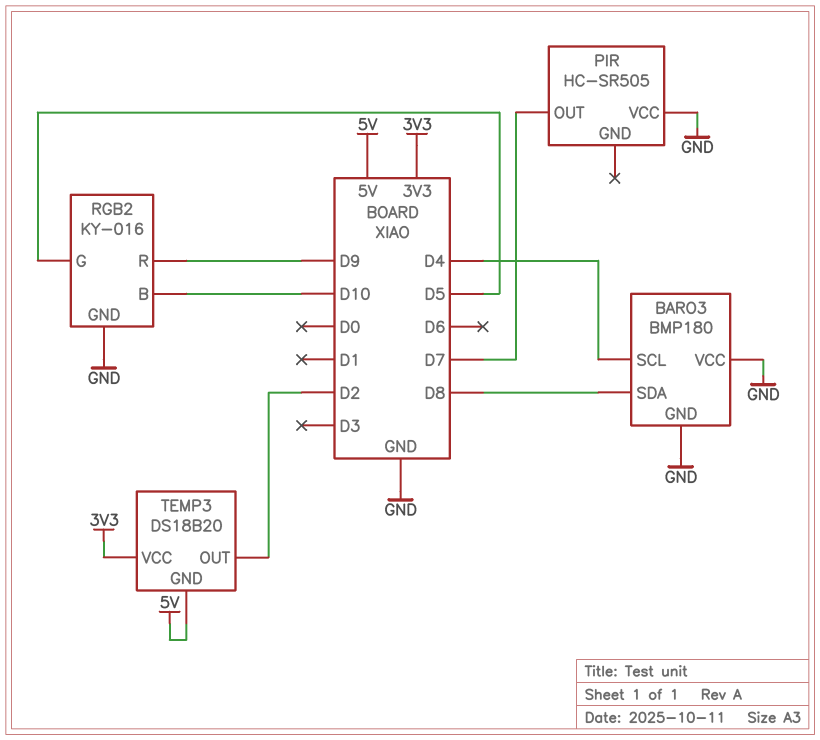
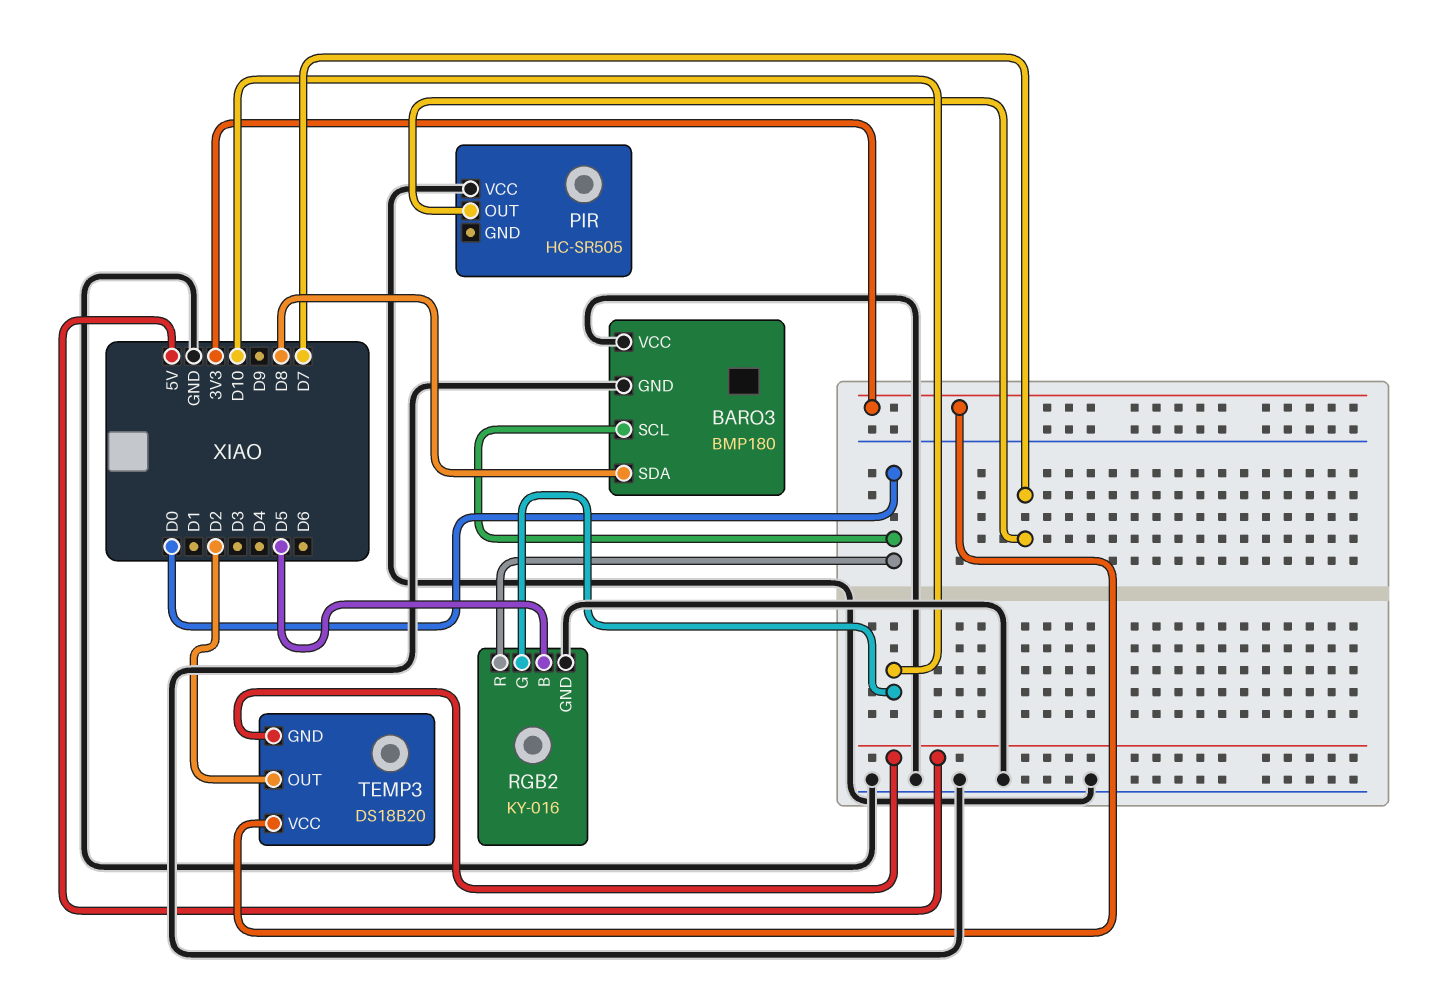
BARO3 pin SCL: D4 -> D0
RGB2 pin B: D10 -> D5
RGB2 pin G: D5 -> D10
RGB2 pin R: D9 -> D0

